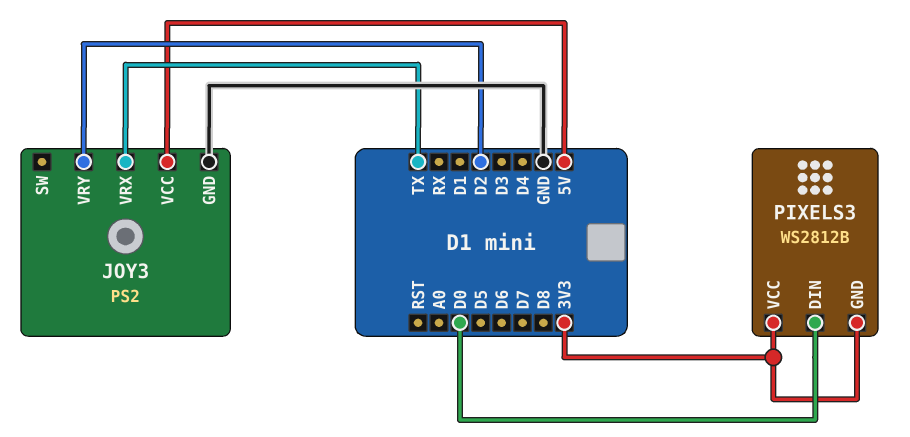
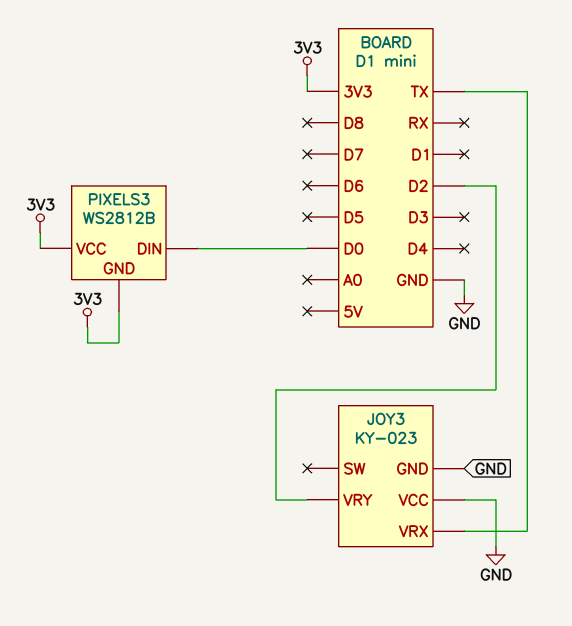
JOY3: PS2 -> KY-023
JOY3 pin VCC: 5V -> GND

